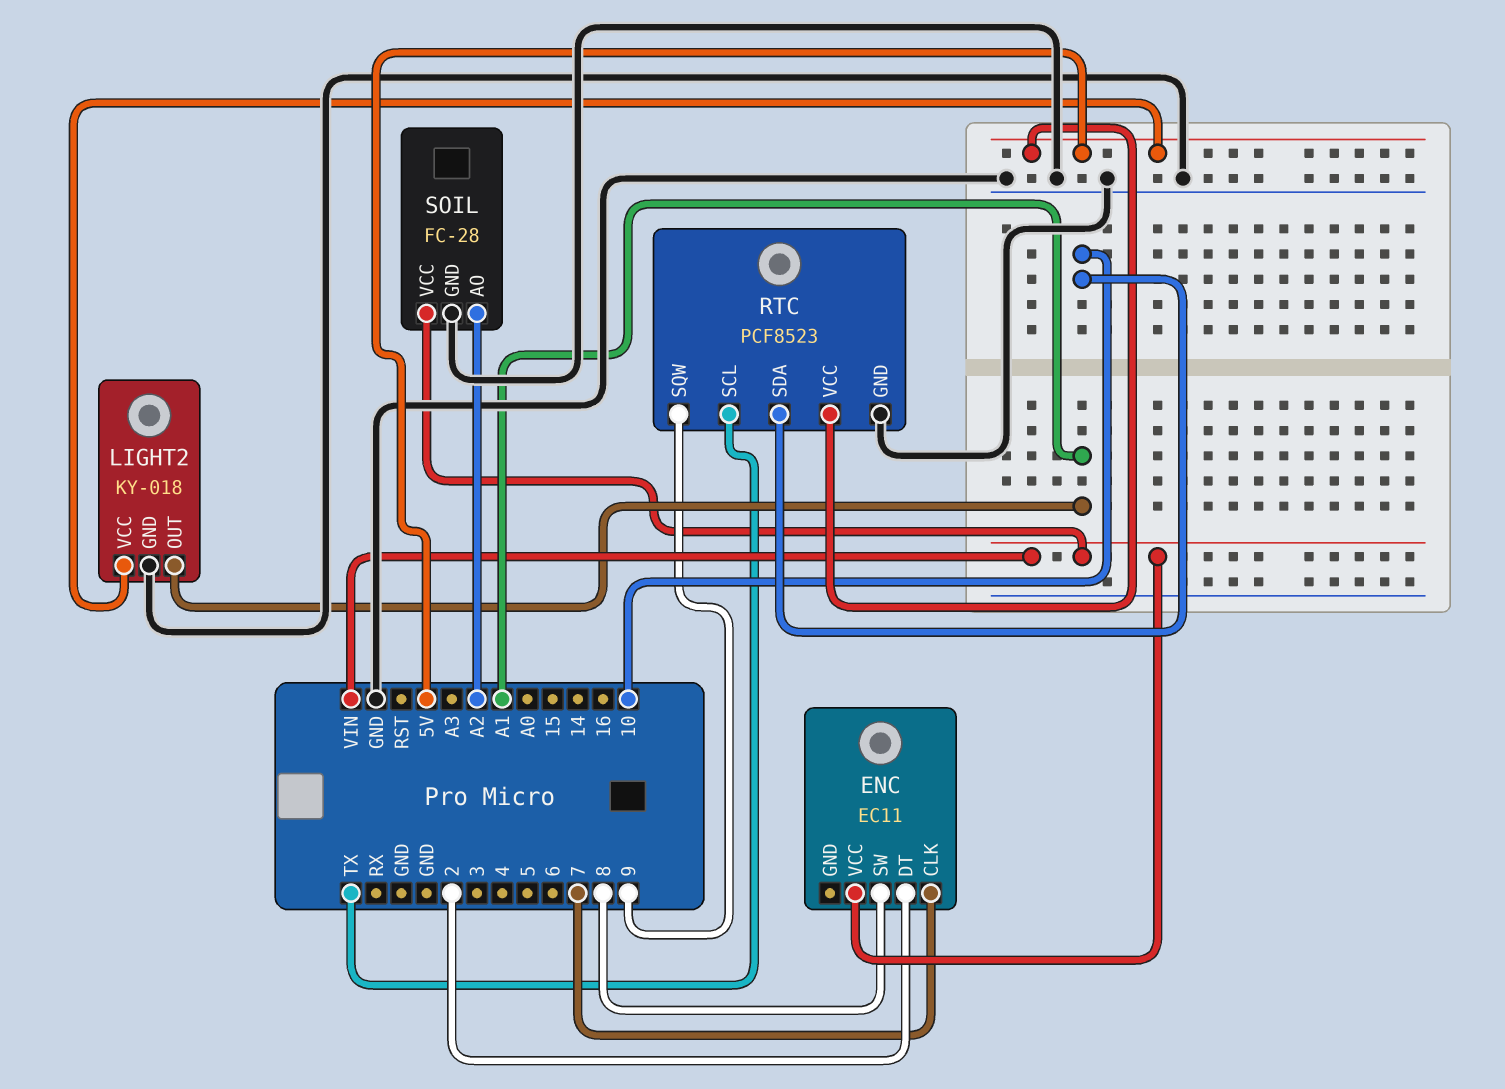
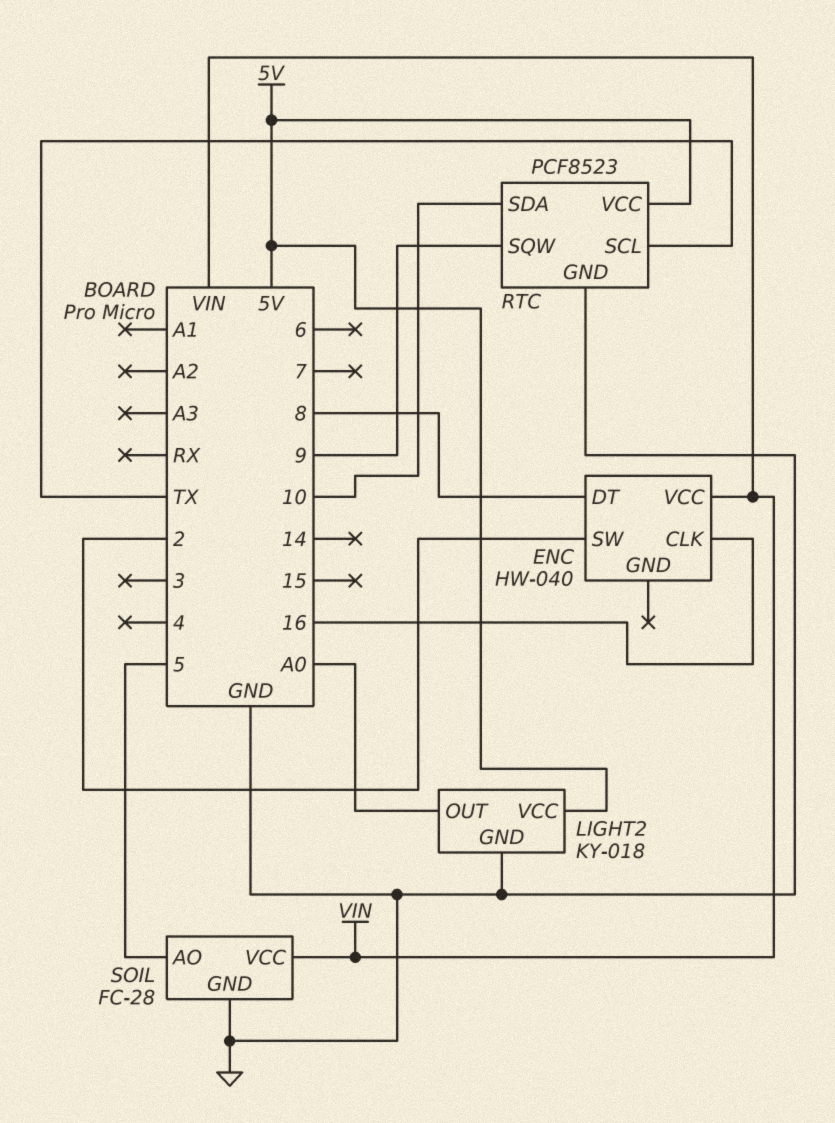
ENC: EC11 -> HW-040
ENC pin CLK: 7 -> 16
ENC pin DT: 2 -> 8
ENC pin SW: 8 -> 2
LIGHT2 pin OUT: A1 -> A0
SOIL pin AO: A2 -> 5

